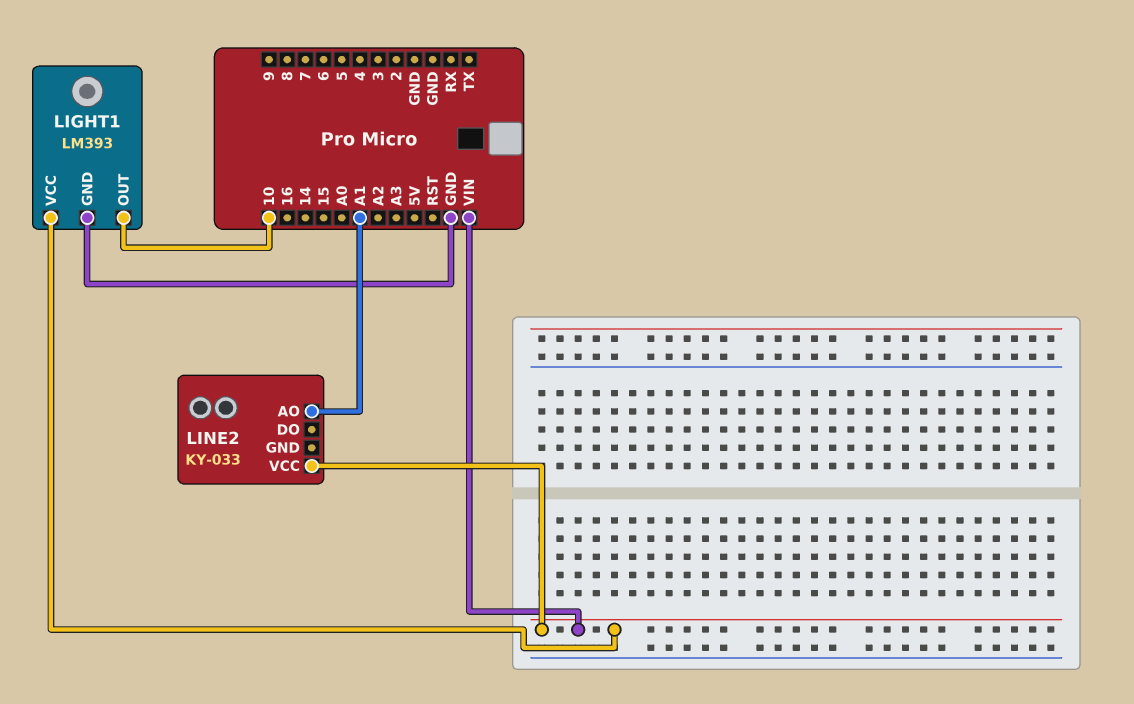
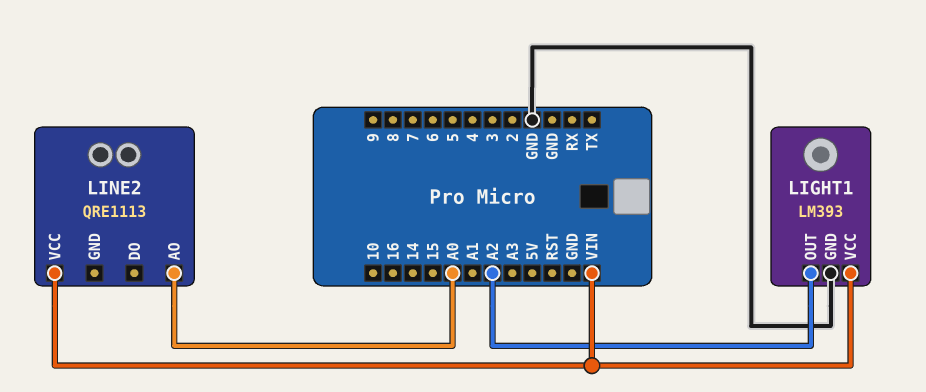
LIGHT1 pin OUT: 10 -> A2
LINE2: KY-033 -> QRE1113
LINE2 pin AO: A1 -> A0

